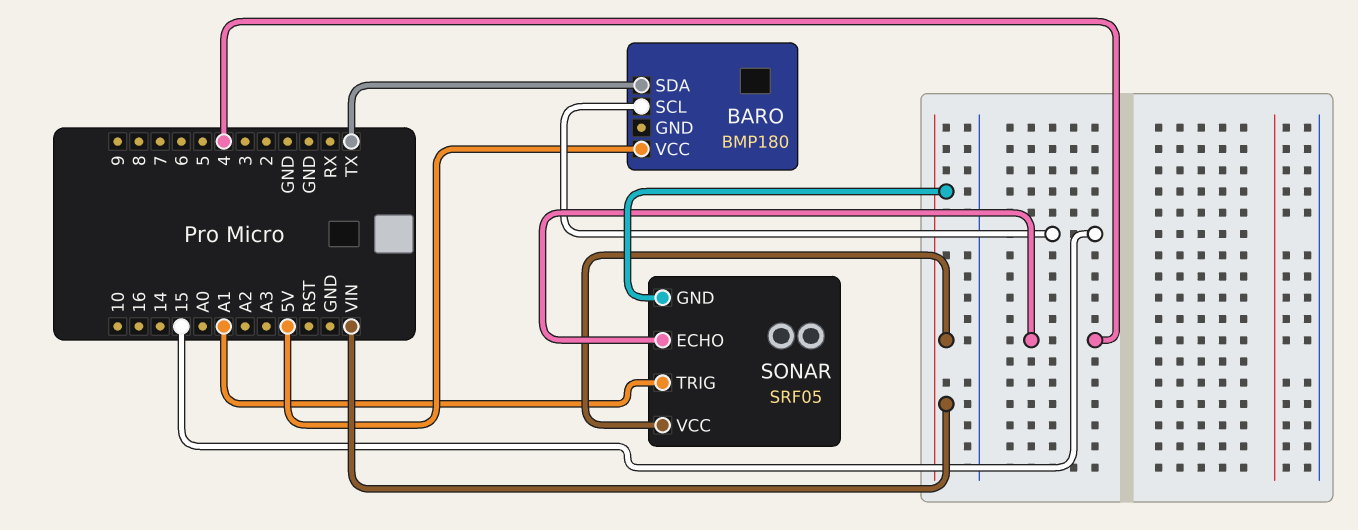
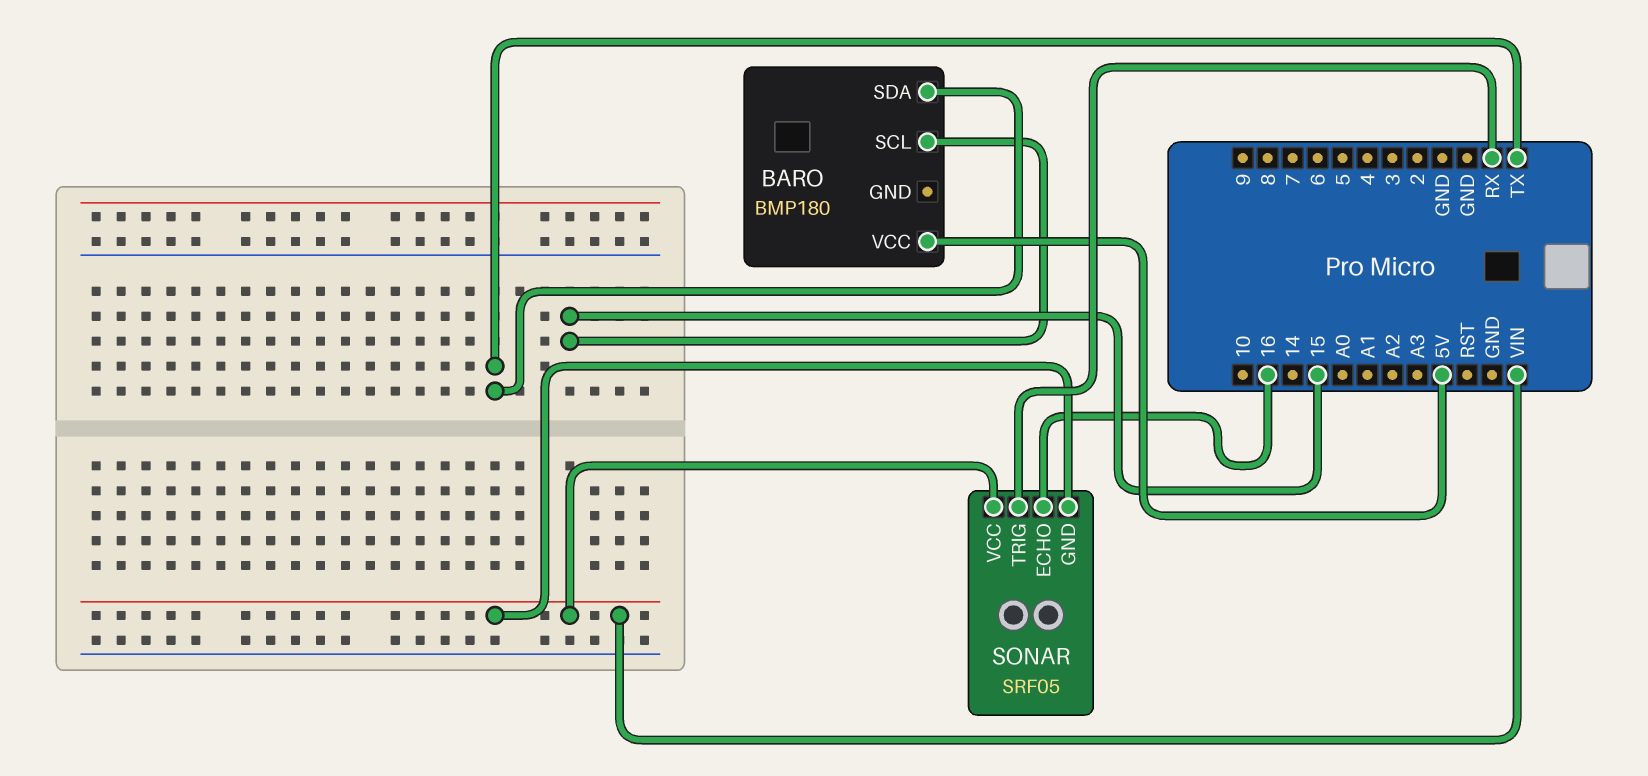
SONAR pin ECHO: 4 -> 16
SONAR pin TRIG: A1 -> RX

